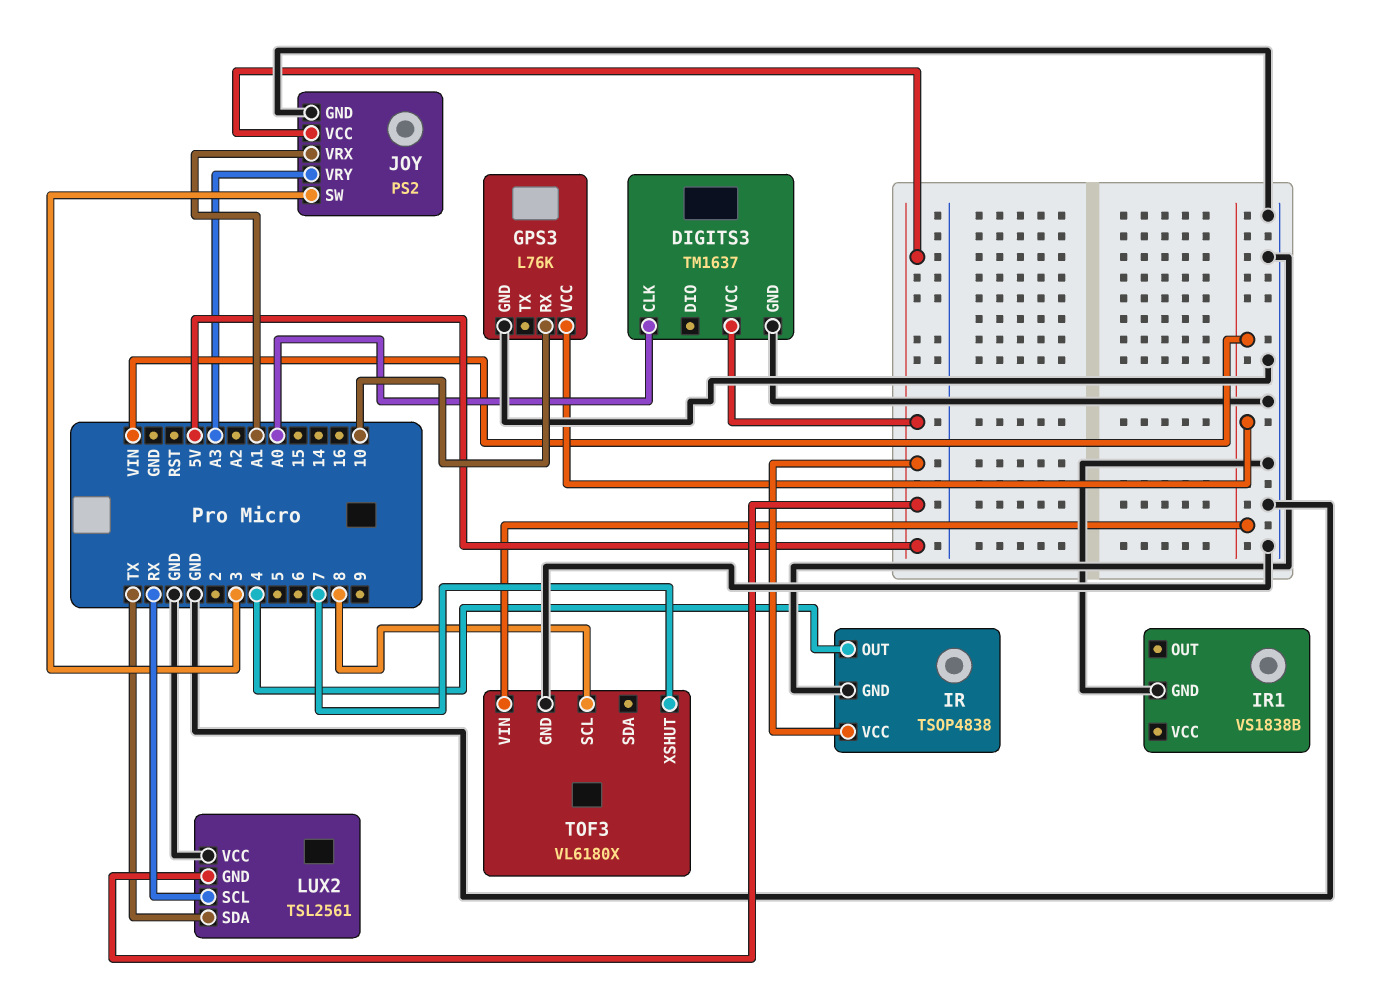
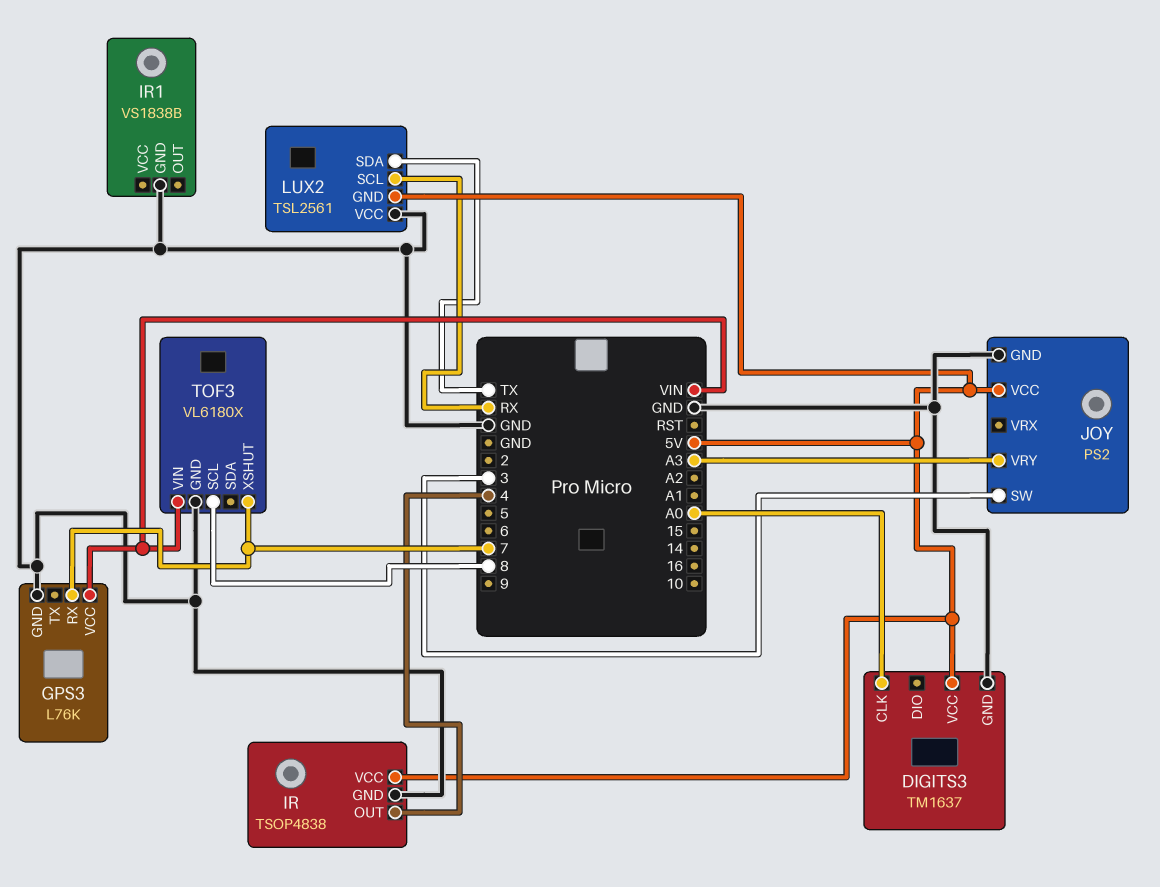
GPS3 pin RX: 10 -> 7
JOY pin VRX: A1 -> none

